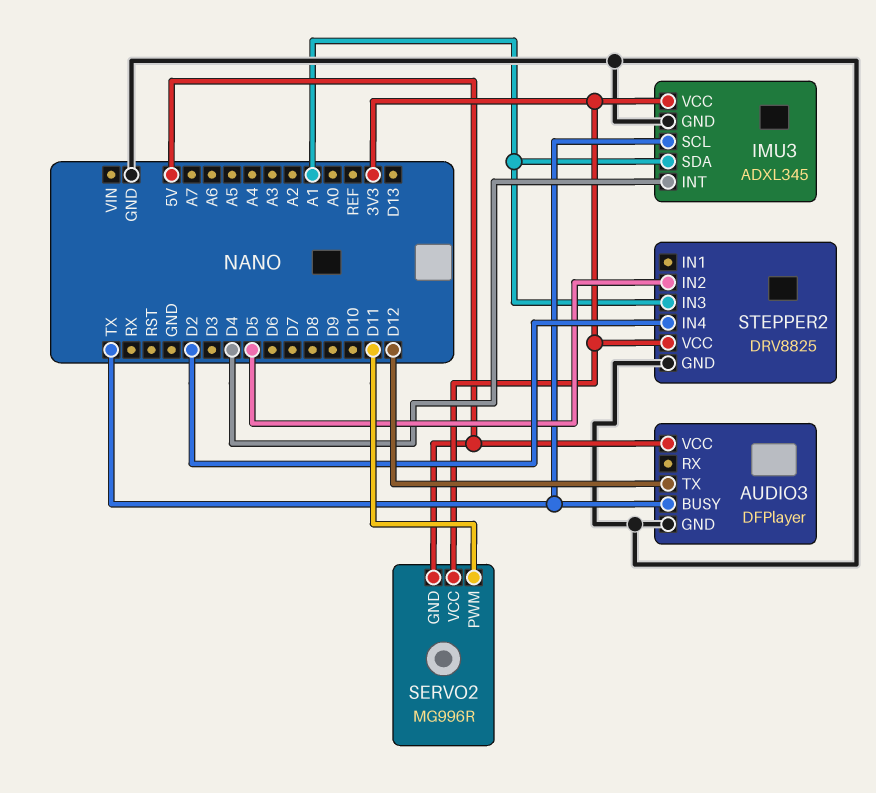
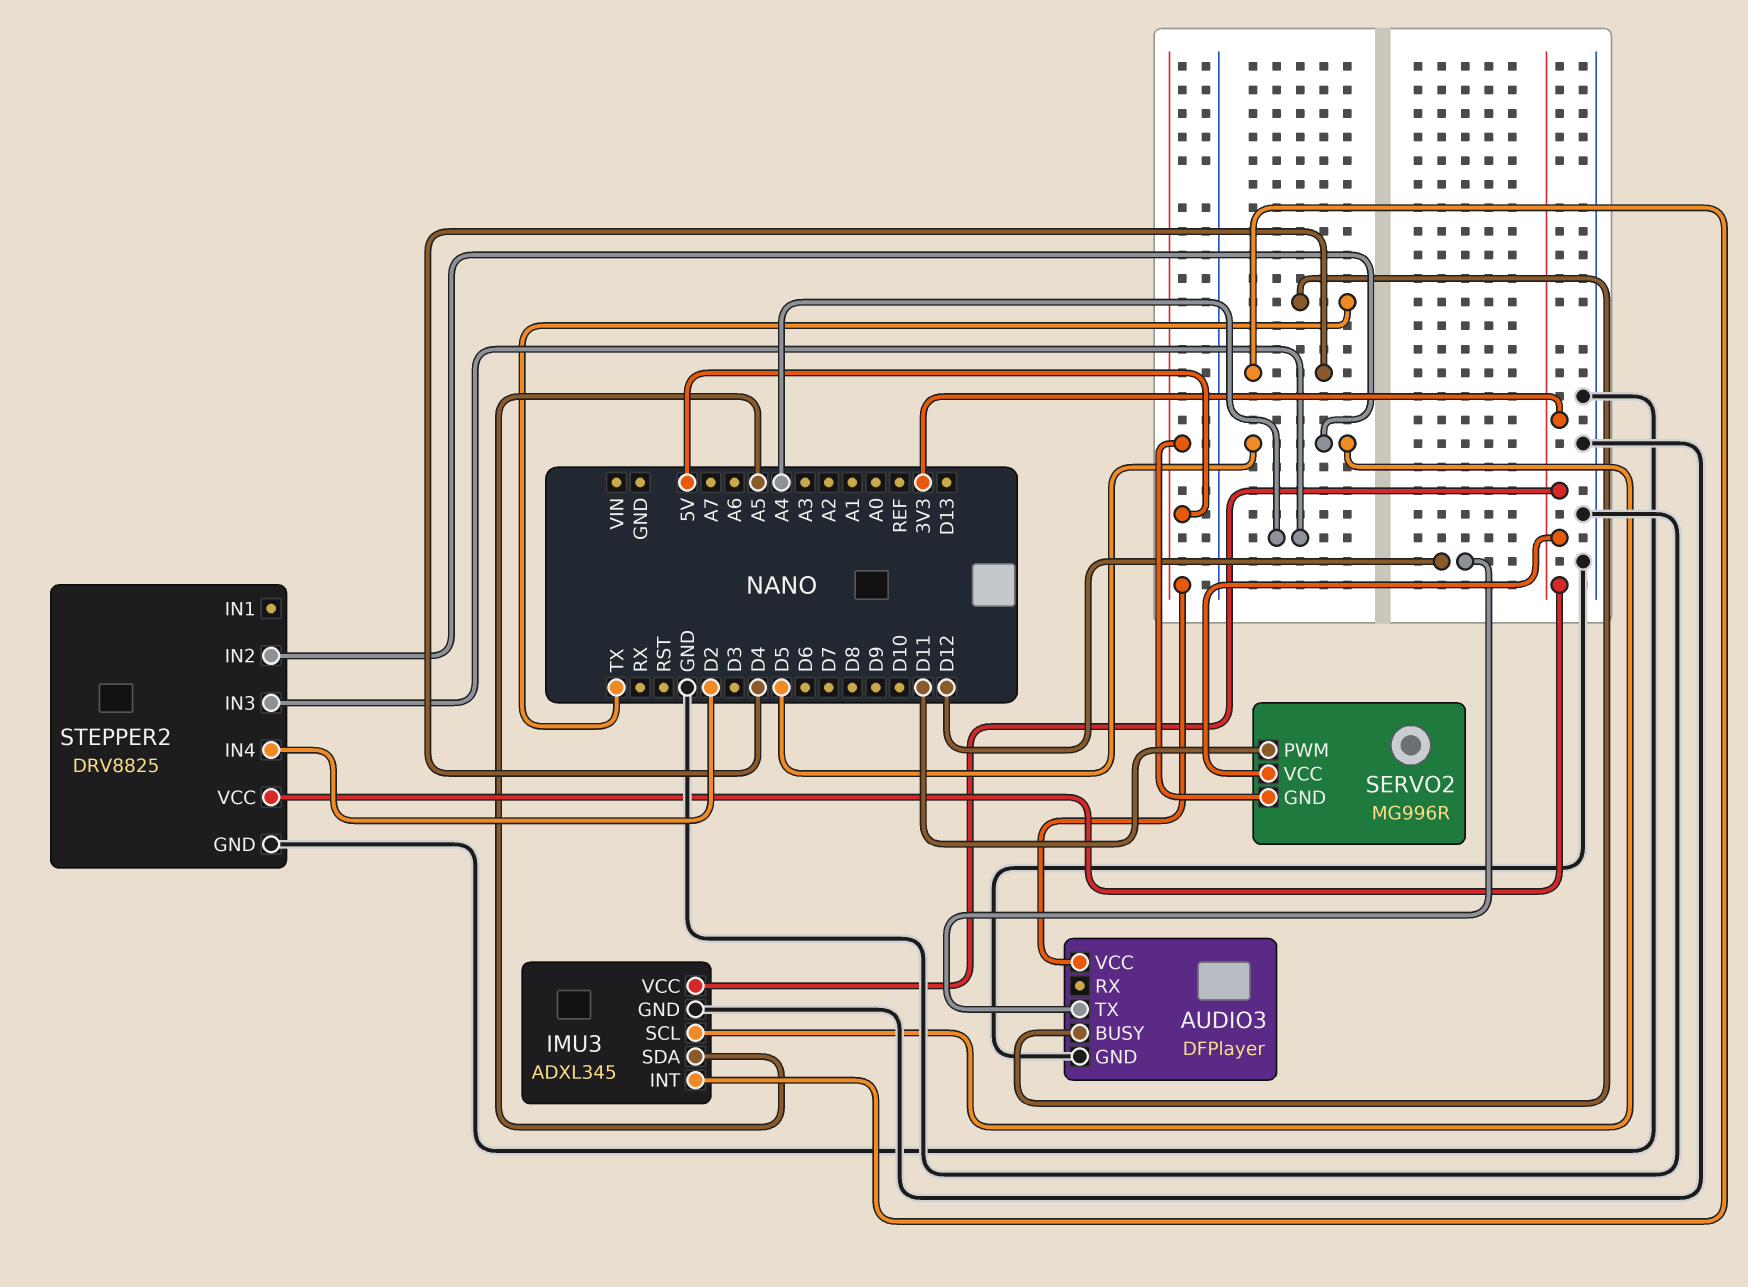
IMU3 pin SCL: TX -> D5
IMU3 pin SDA: A1 -> A5
STEPPER2 pin IN3: A1 -> A4

